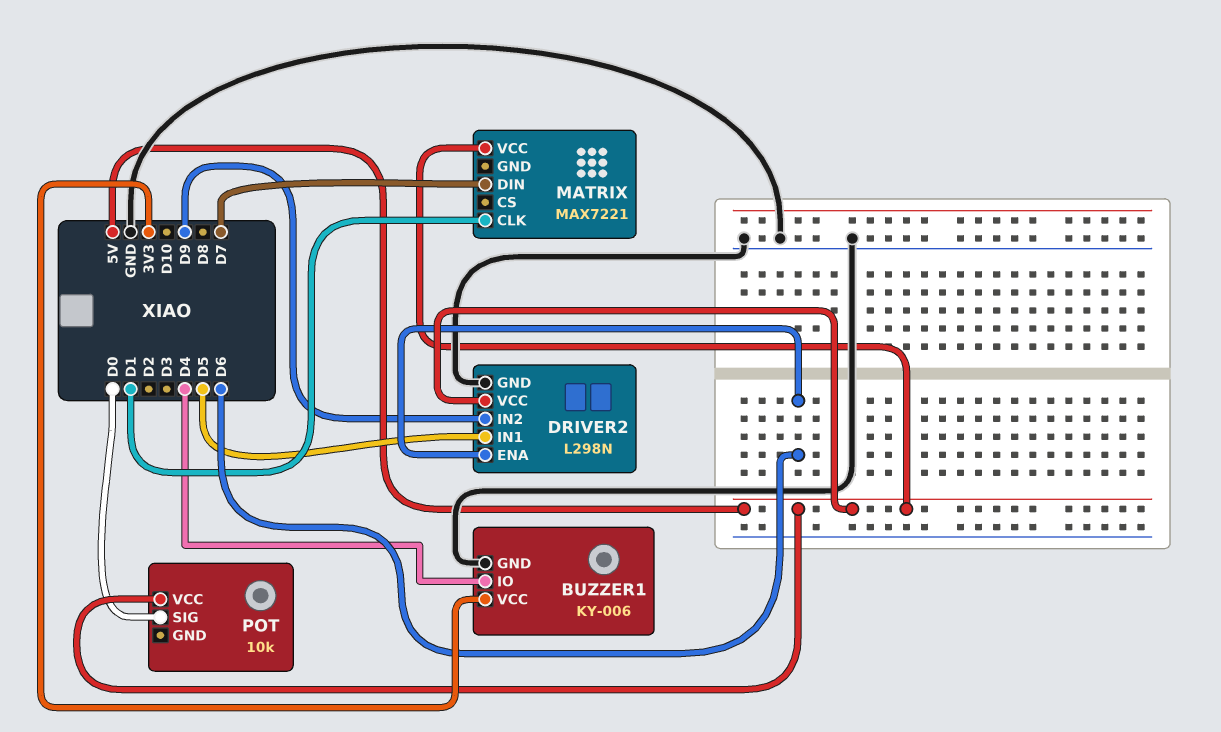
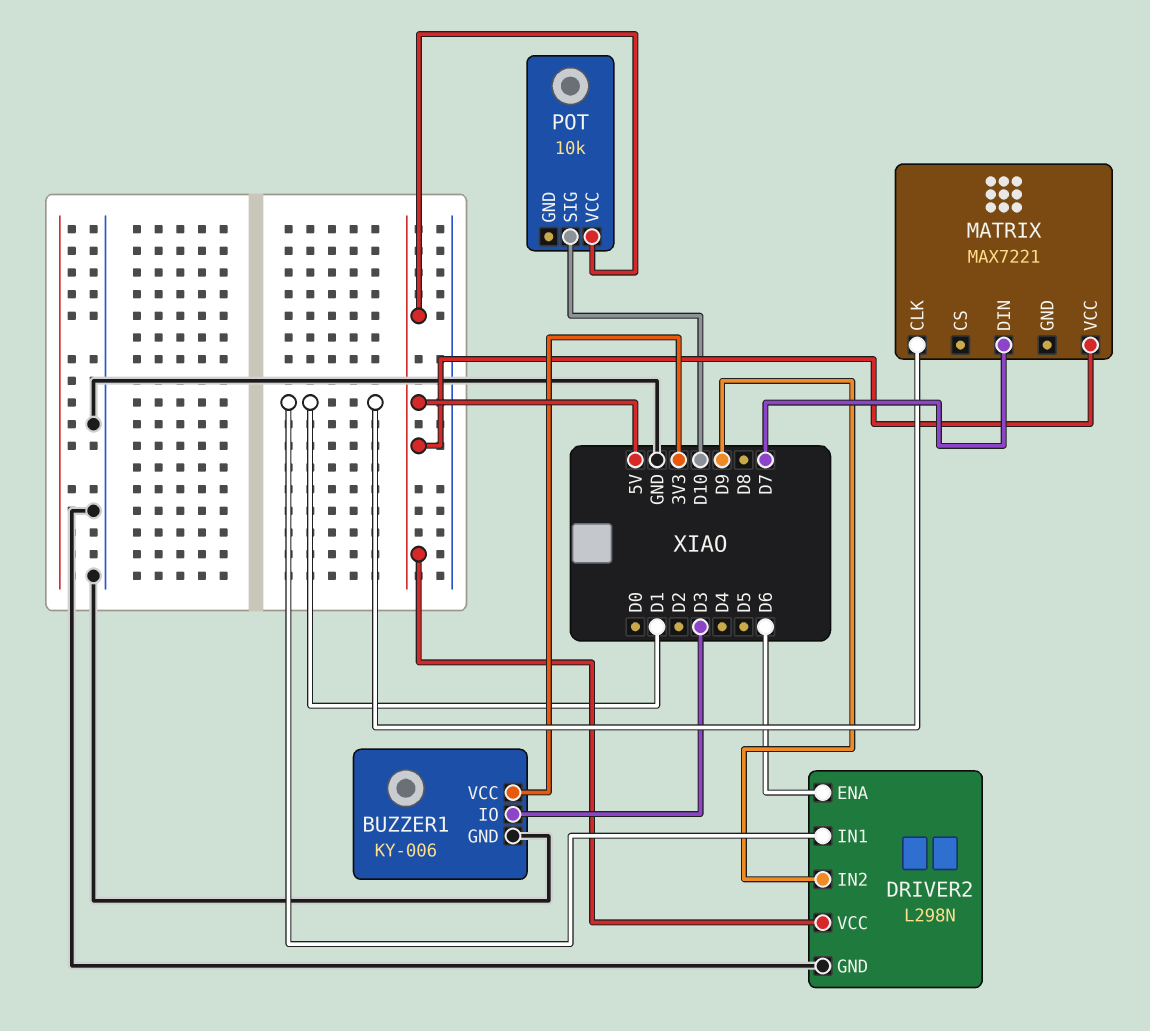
BUZZER1 pin IO: D4 -> D3
DRIVER2 pin IN1: D5 -> D1
POT pin SIG: D0 -> D10

